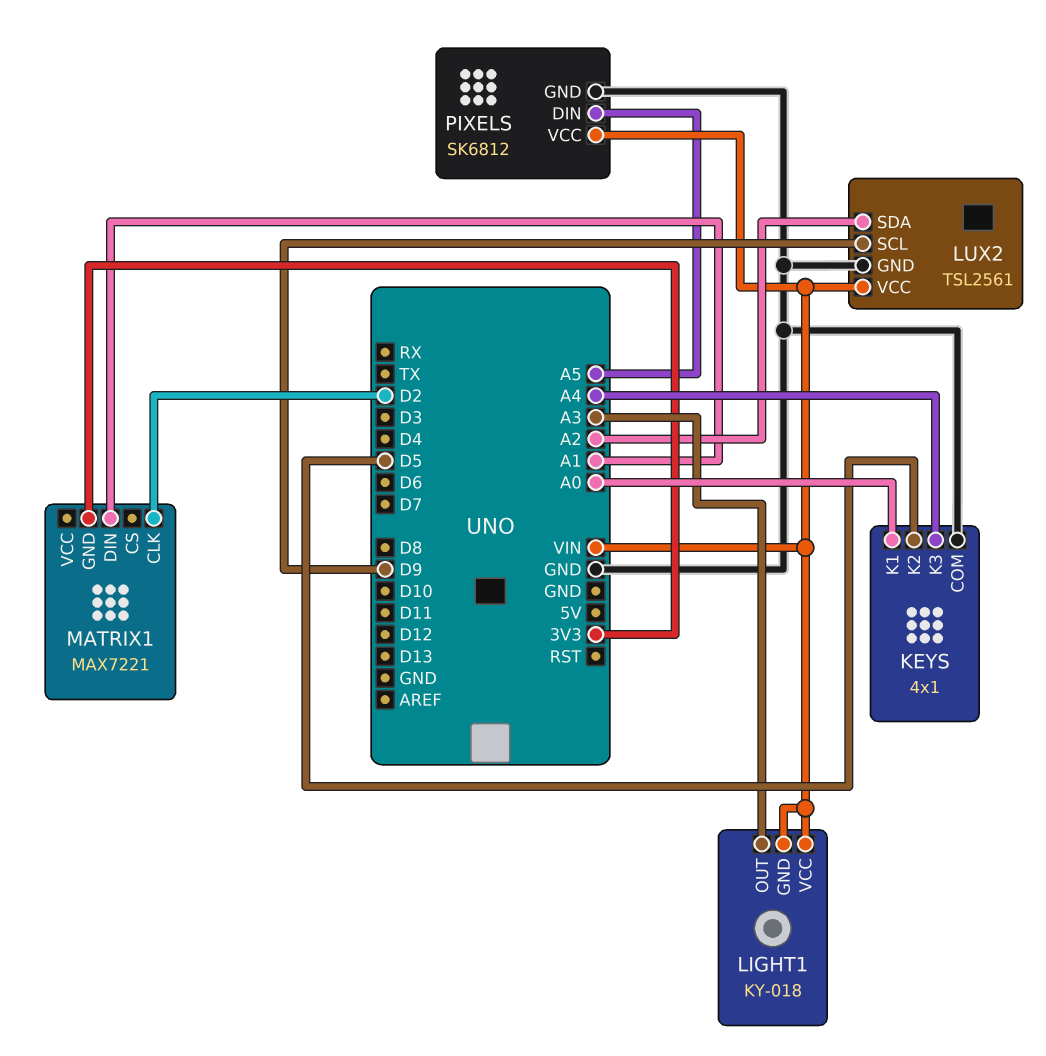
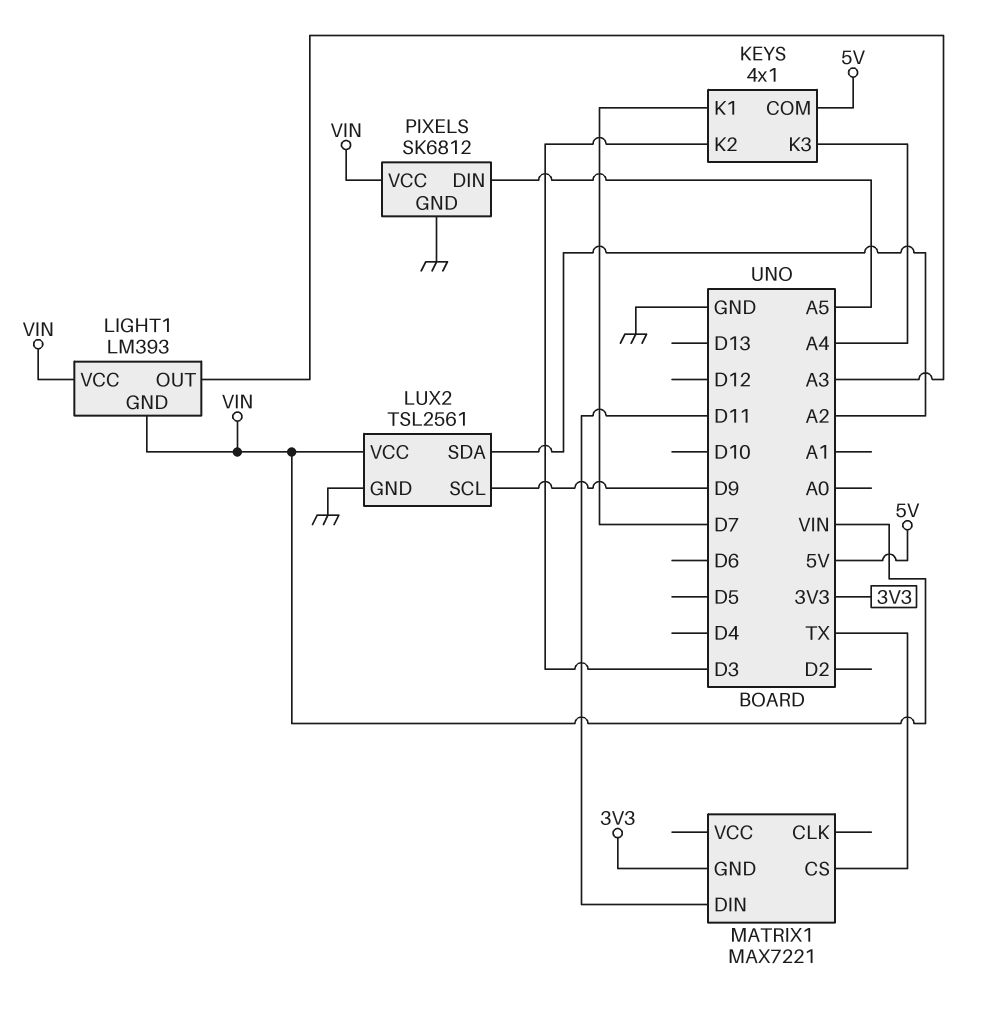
KEYS pin COM: GND -> 5V
KEYS pin K1: A0 -> D7
KEYS pin K2: D5 -> D3
LIGHT1: KY-018 -> LM393
MATRIX1 pin CLK: D2 -> none
MATRIX1 pin CS: none -> TX
MATRIX1 pin DIN: A1 -> D11

